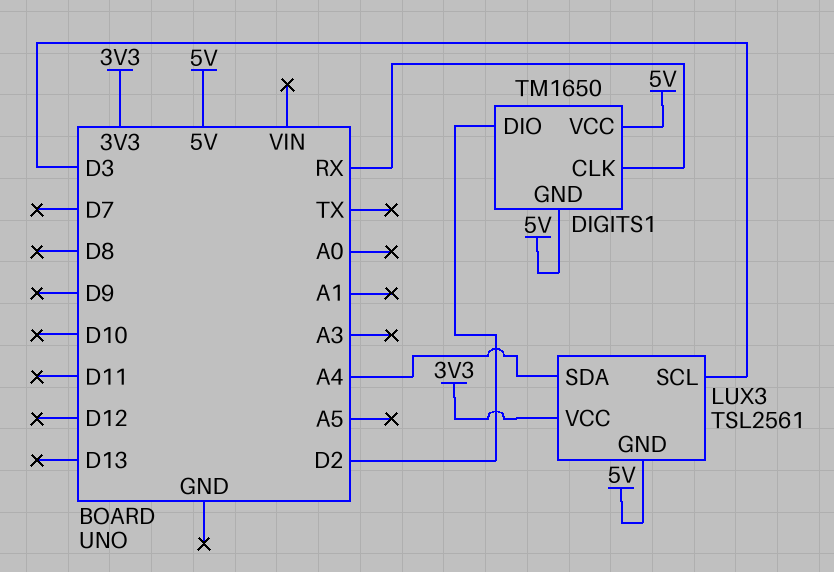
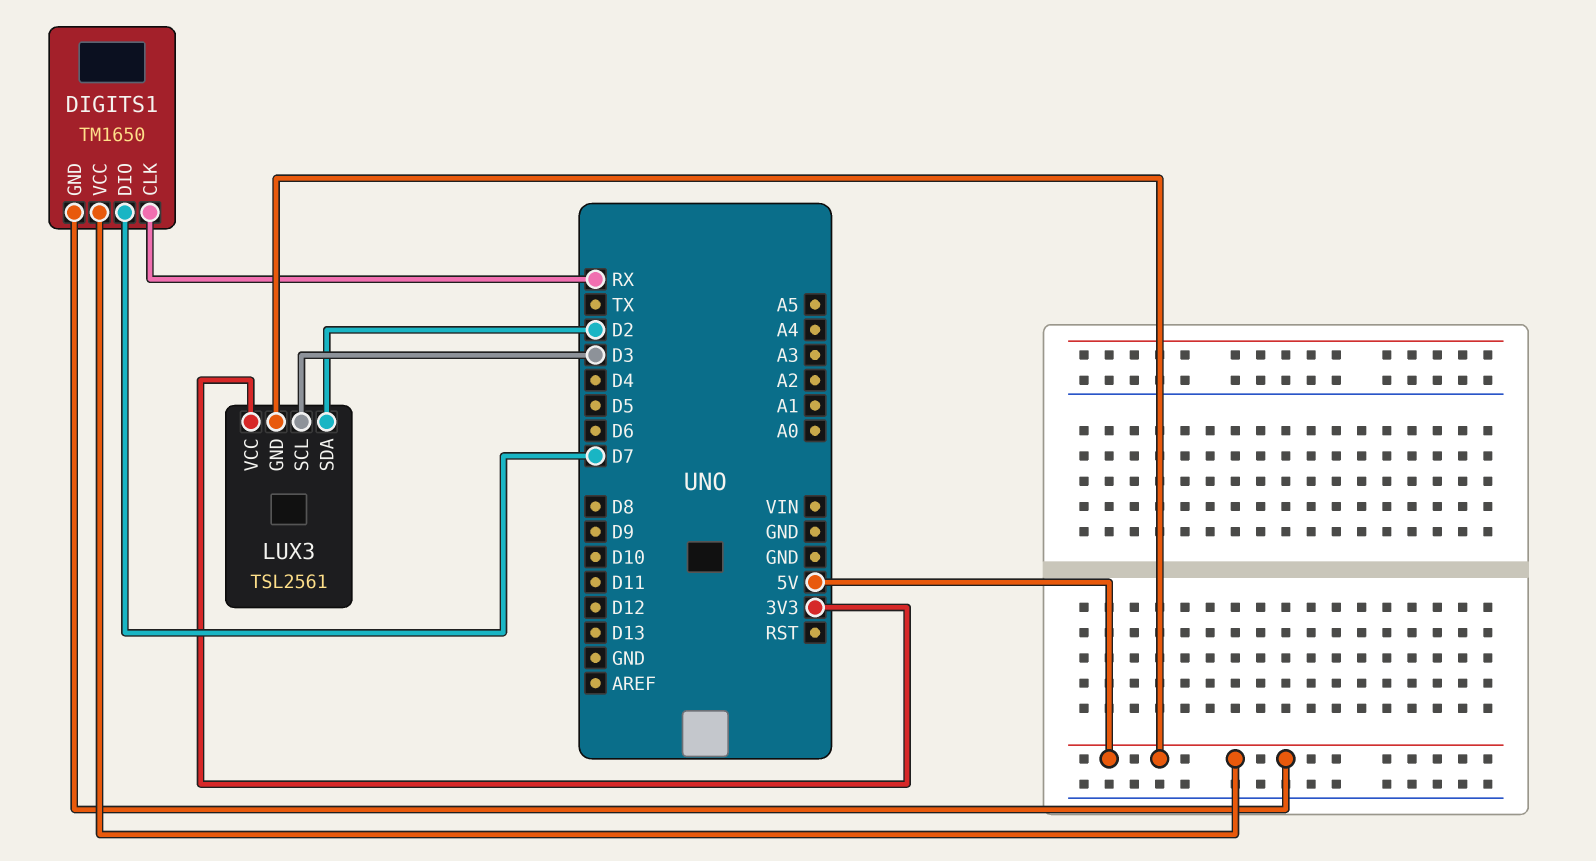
DIGITS1 pin DIO: D2 -> D7
LUX3 pin SDA: A4 -> D2

